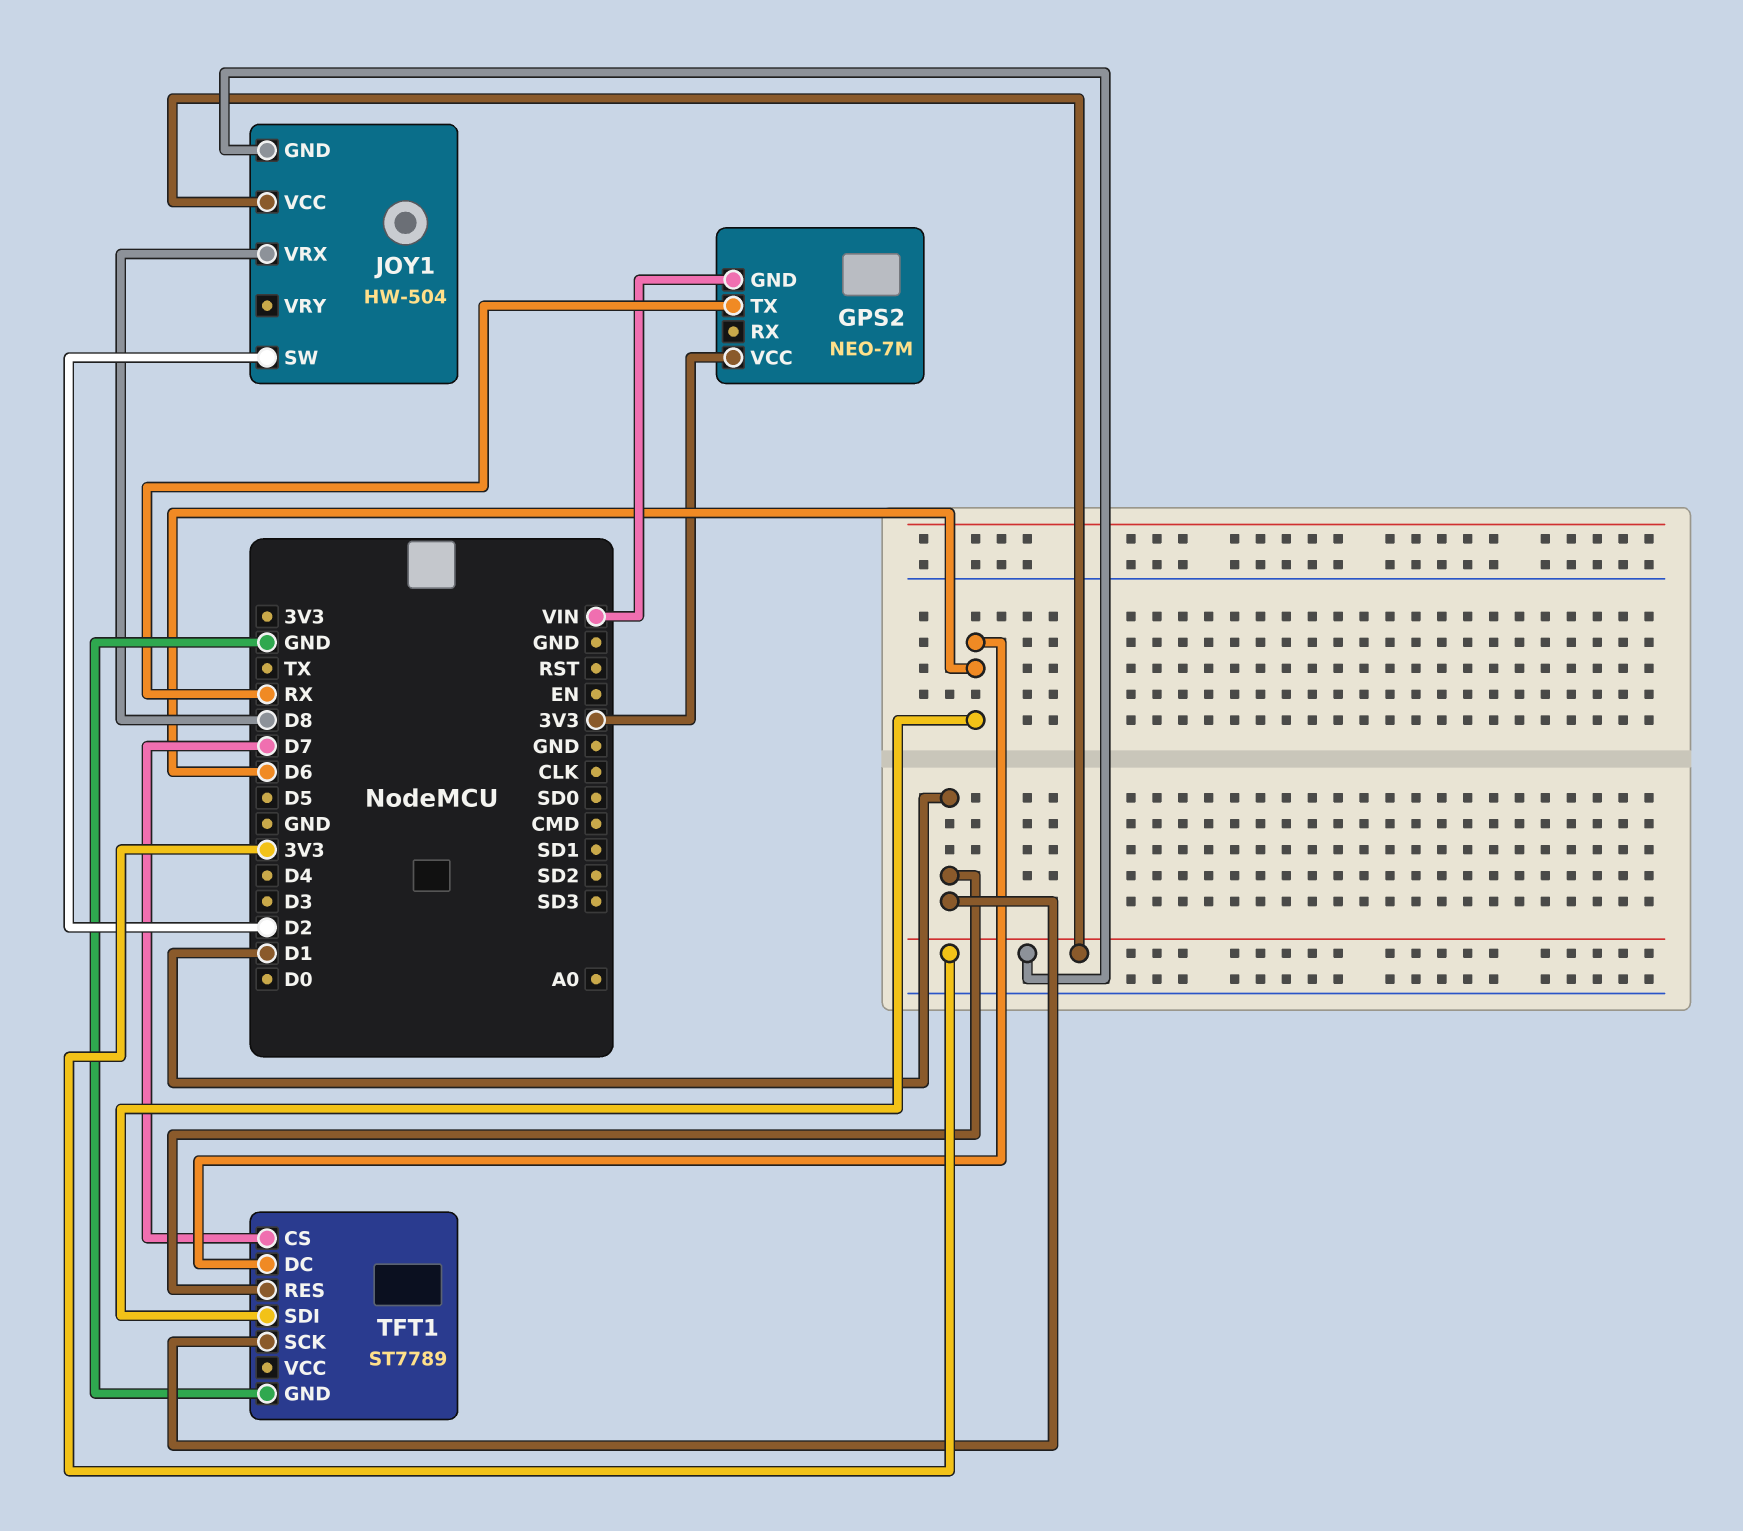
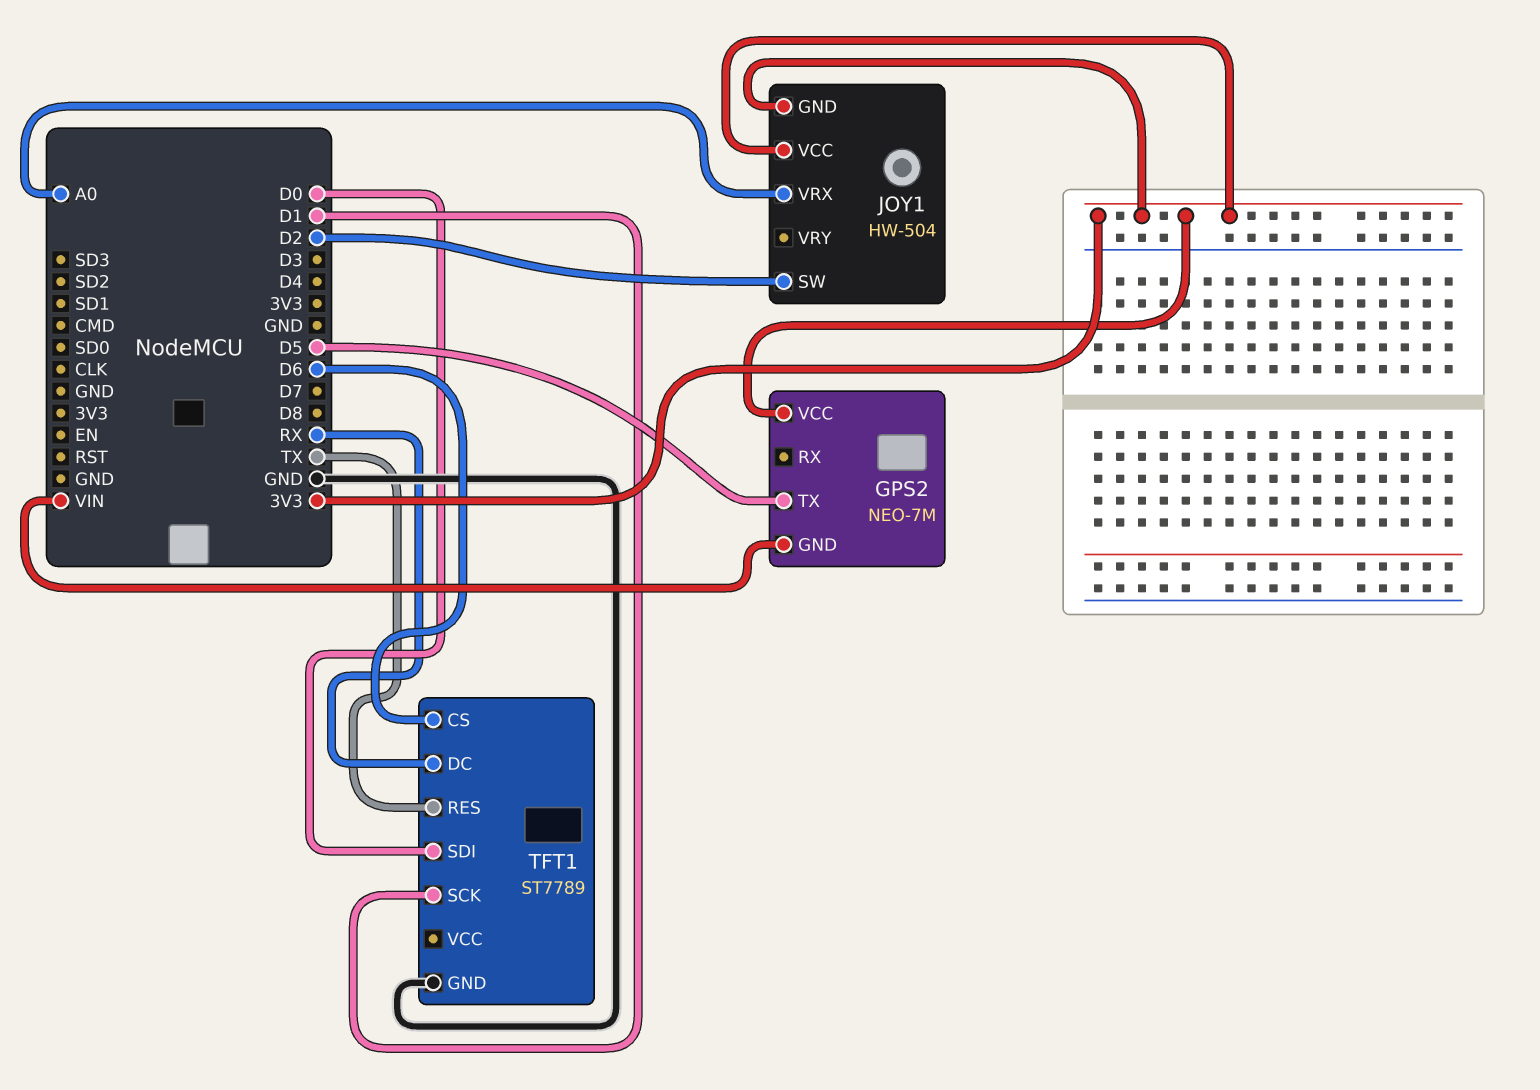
GPS2 pin TX: RX -> D5
JOY1 pin VRX: D8 -> A0
TFT1 pin CS: D7 -> D6
TFT1 pin DC: D6 -> RX
TFT1 pin RES: D1 -> TX
TFT1 pin SDI: D6 -> D0

